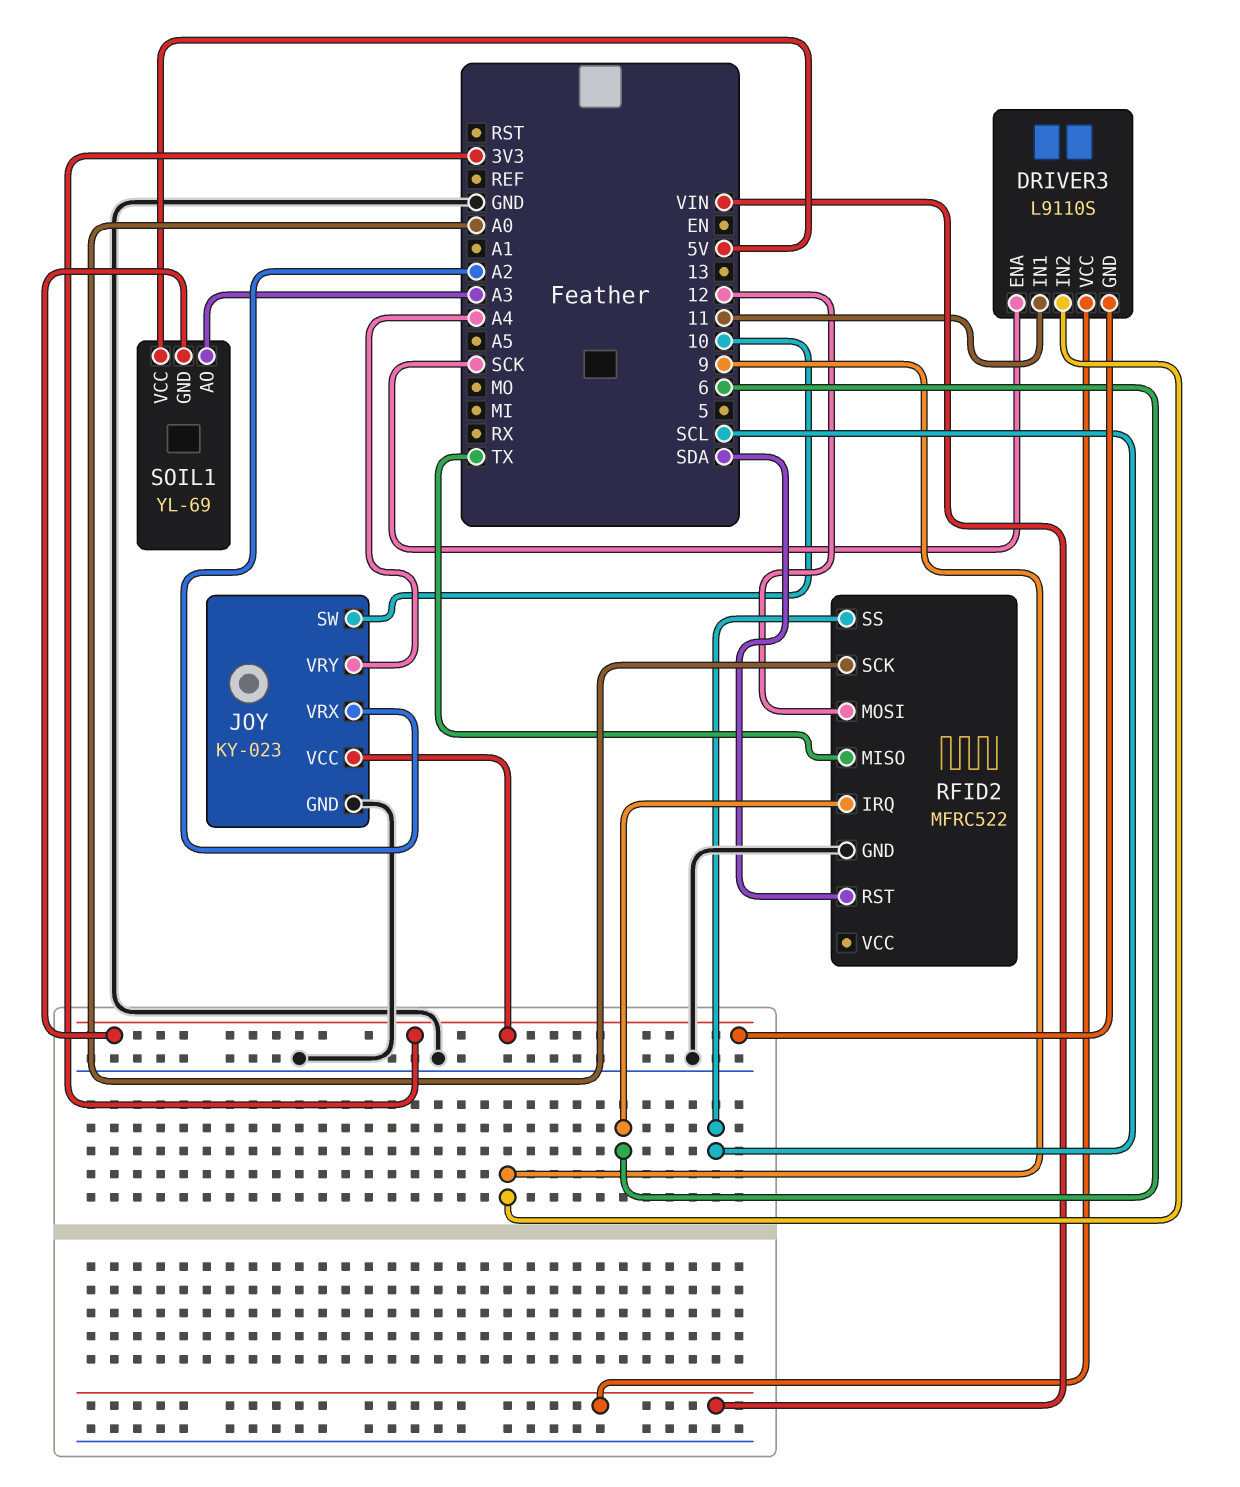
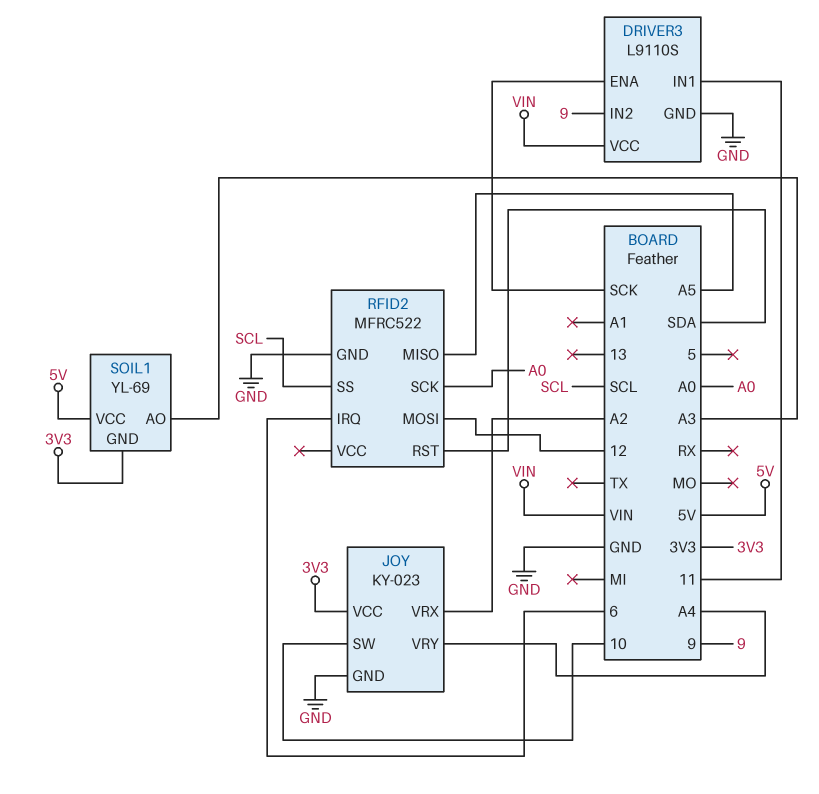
DRIVER3 pin GND: 3V3 -> GND
RFID2 pin MISO: TX -> A5

